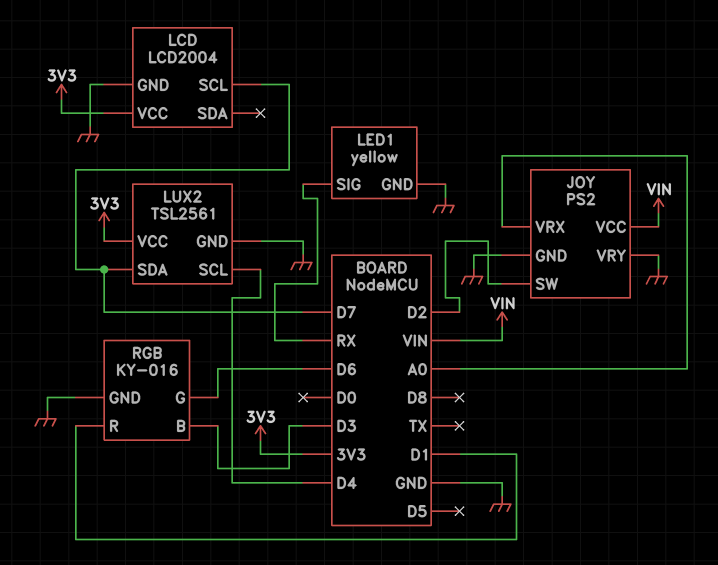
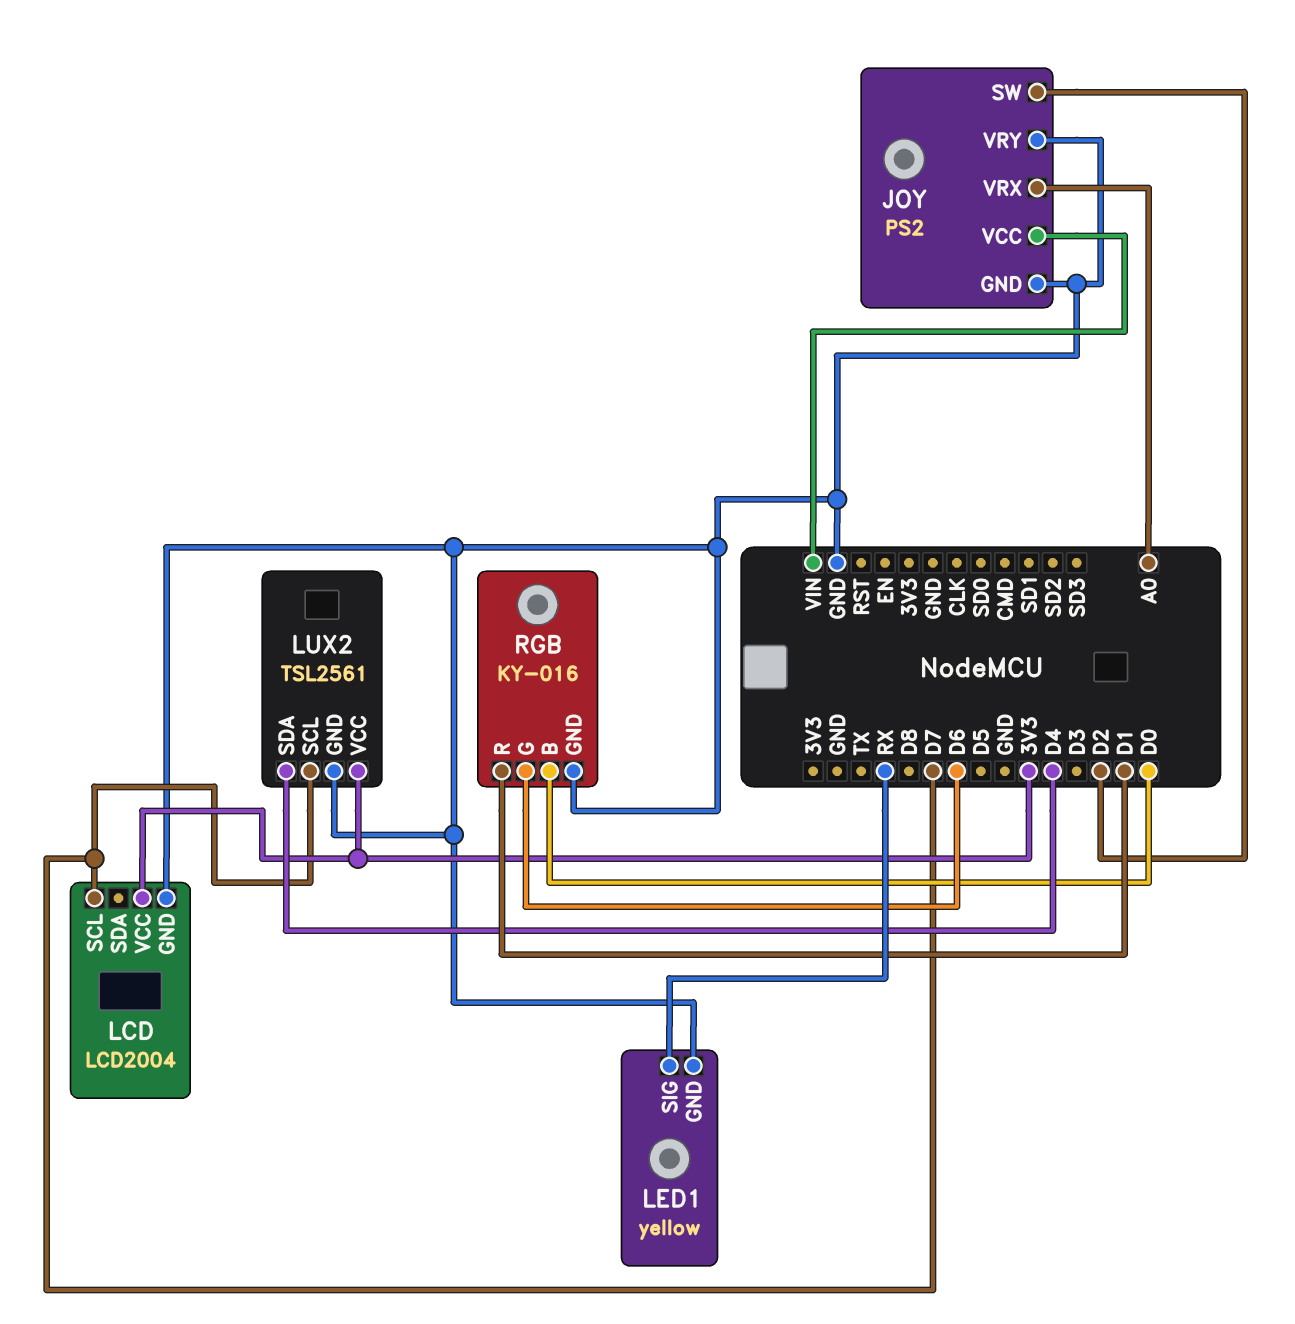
LUX2 pin SCL: D4 -> D7
LUX2 pin SDA: D7 -> D4
RGB pin B: D3 -> D0

